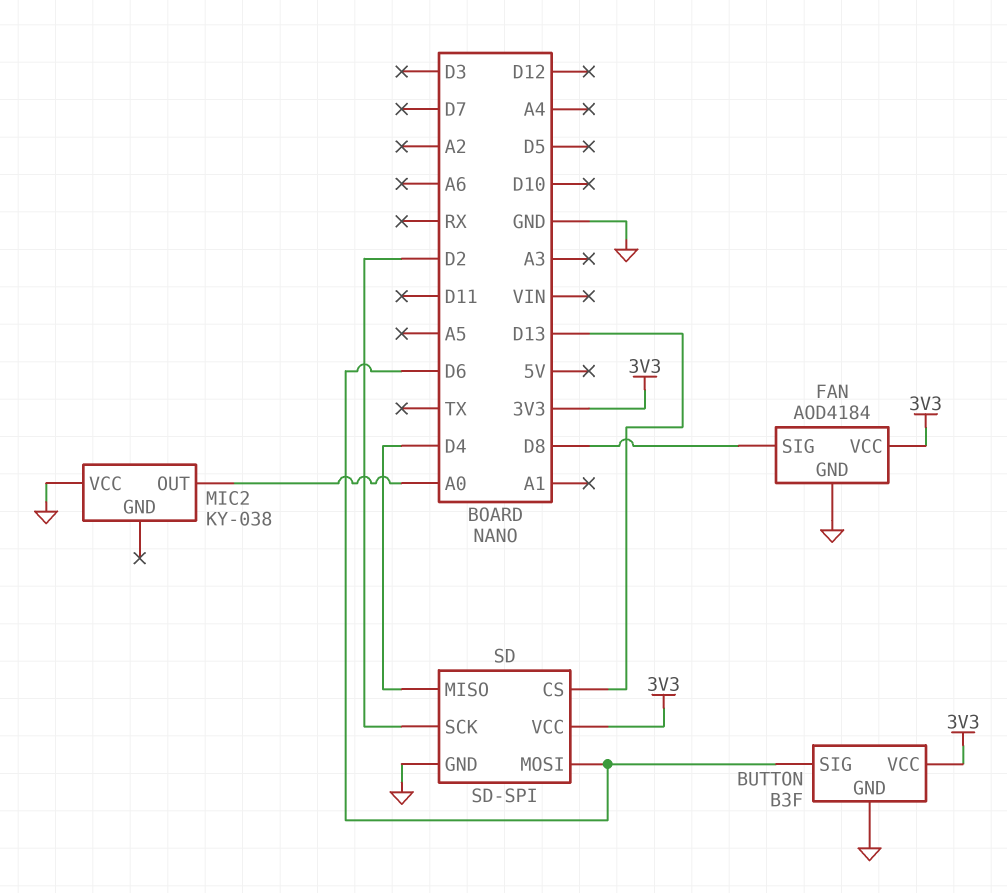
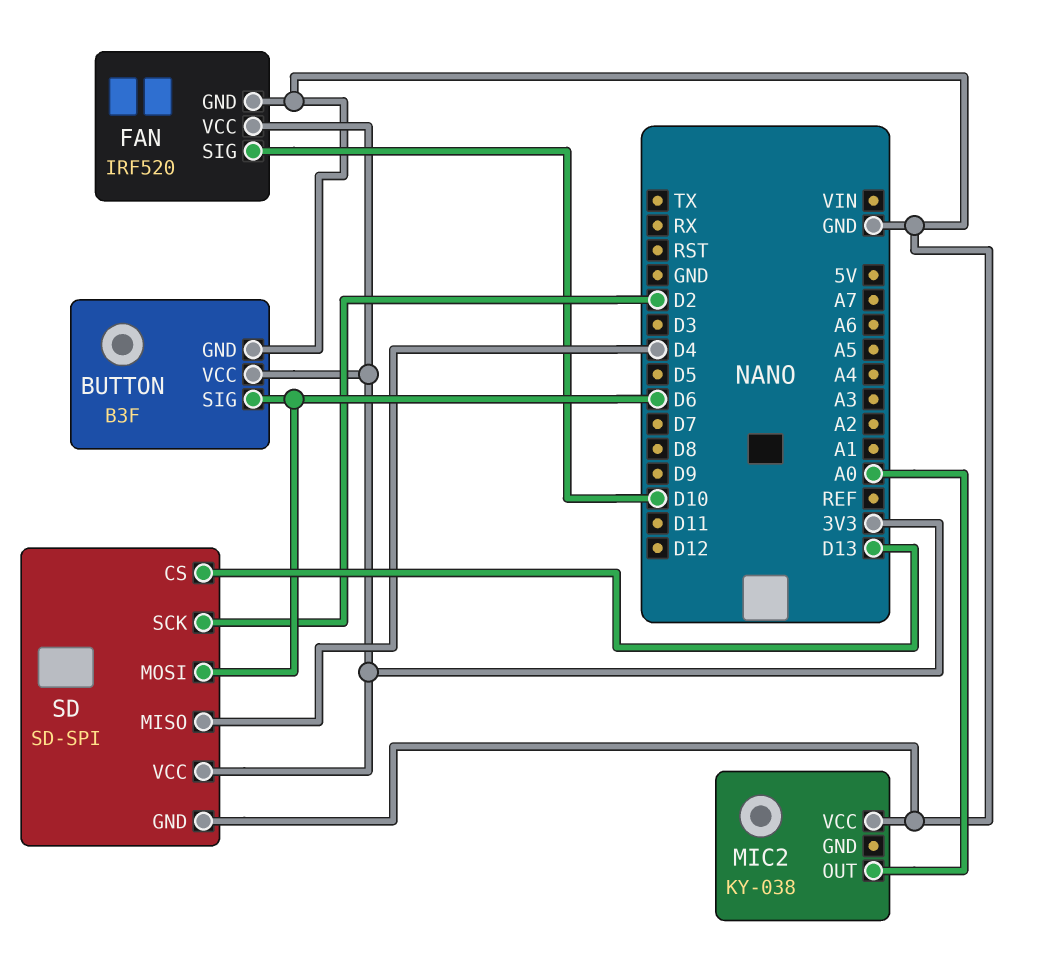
FAN: AOD4184 -> IRF520
FAN pin SIG: D8 -> D10

